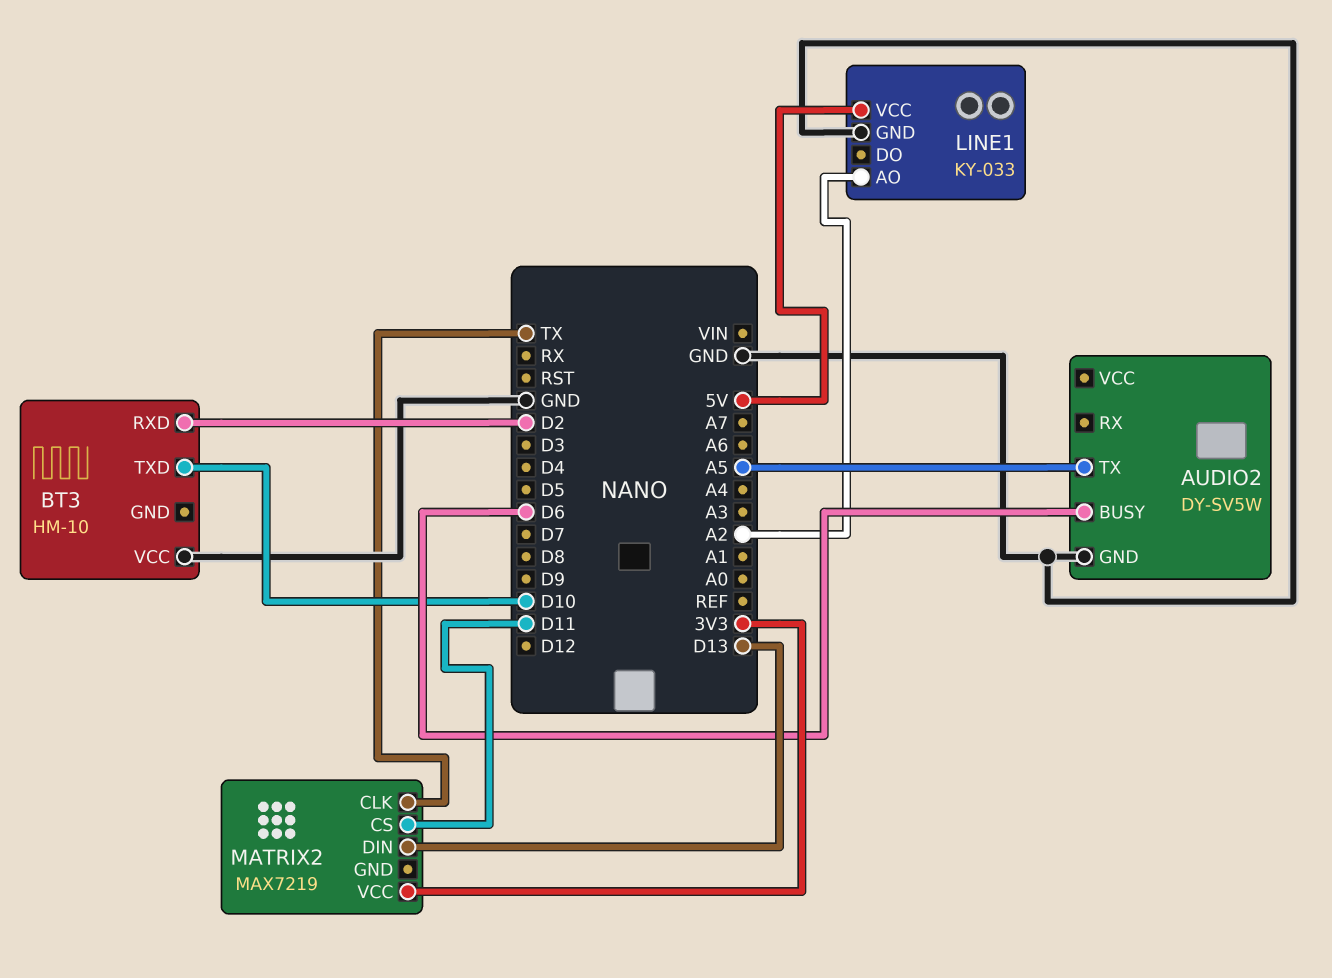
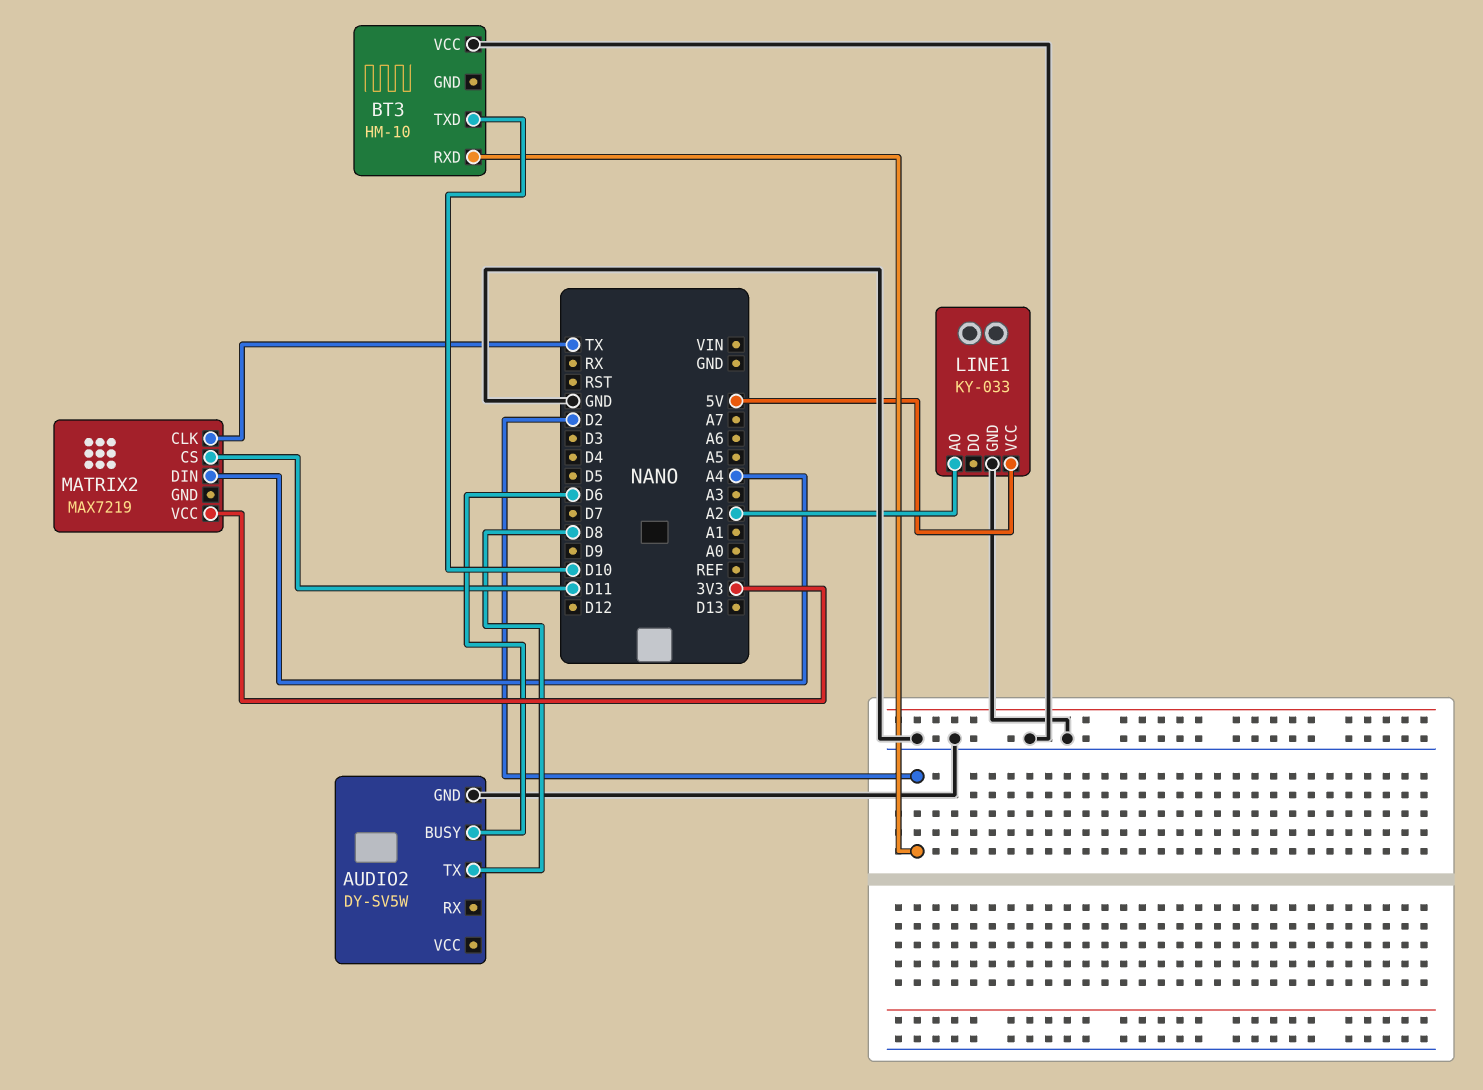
AUDIO2 pin TX: A5 -> D8
MATRIX2 pin DIN: D13 -> A4

